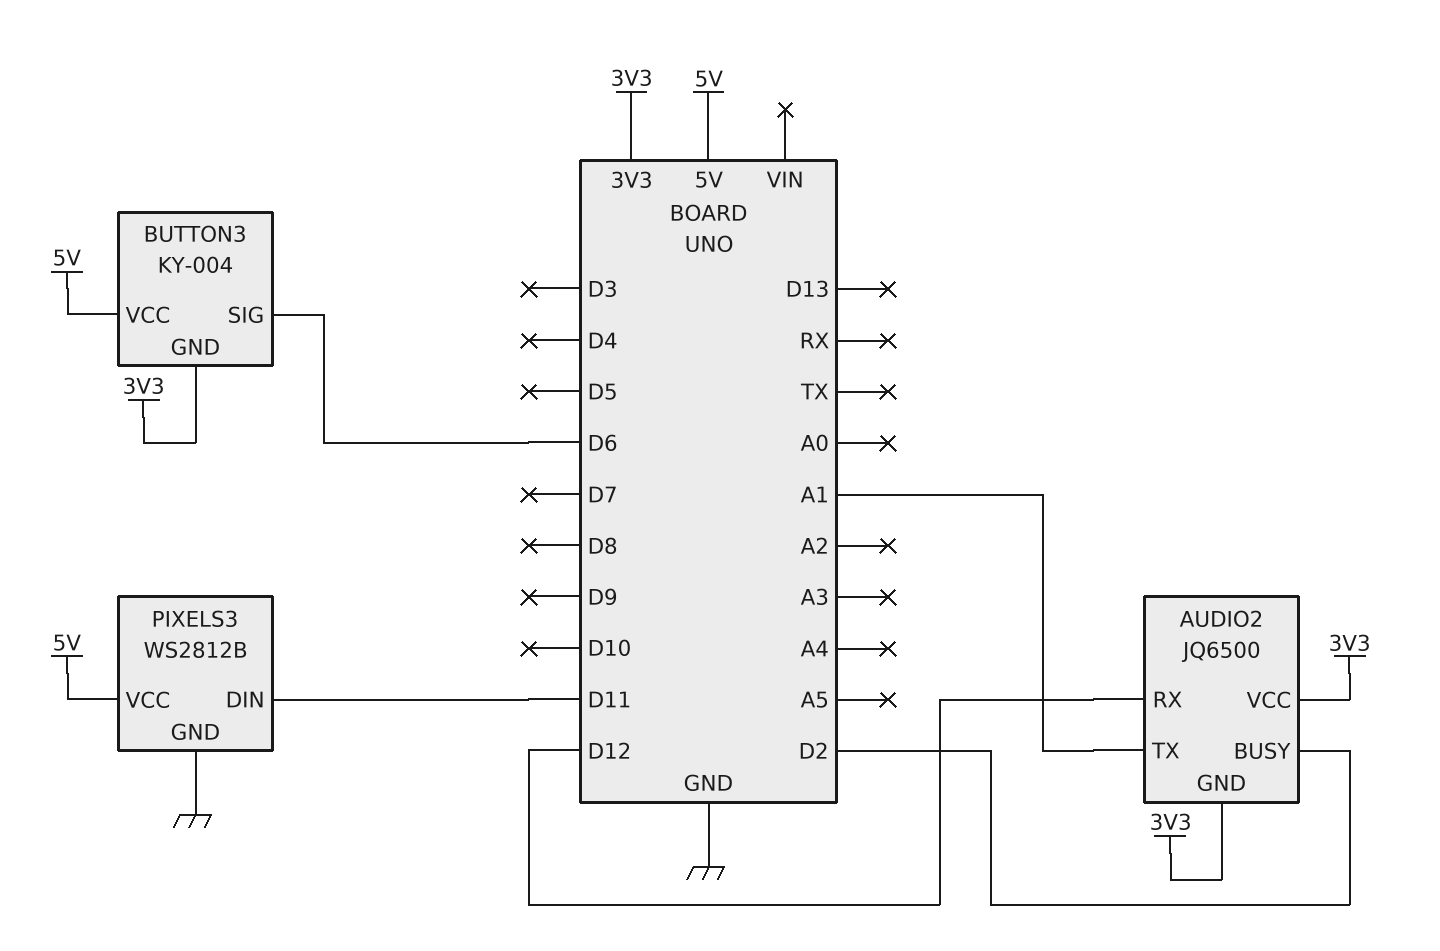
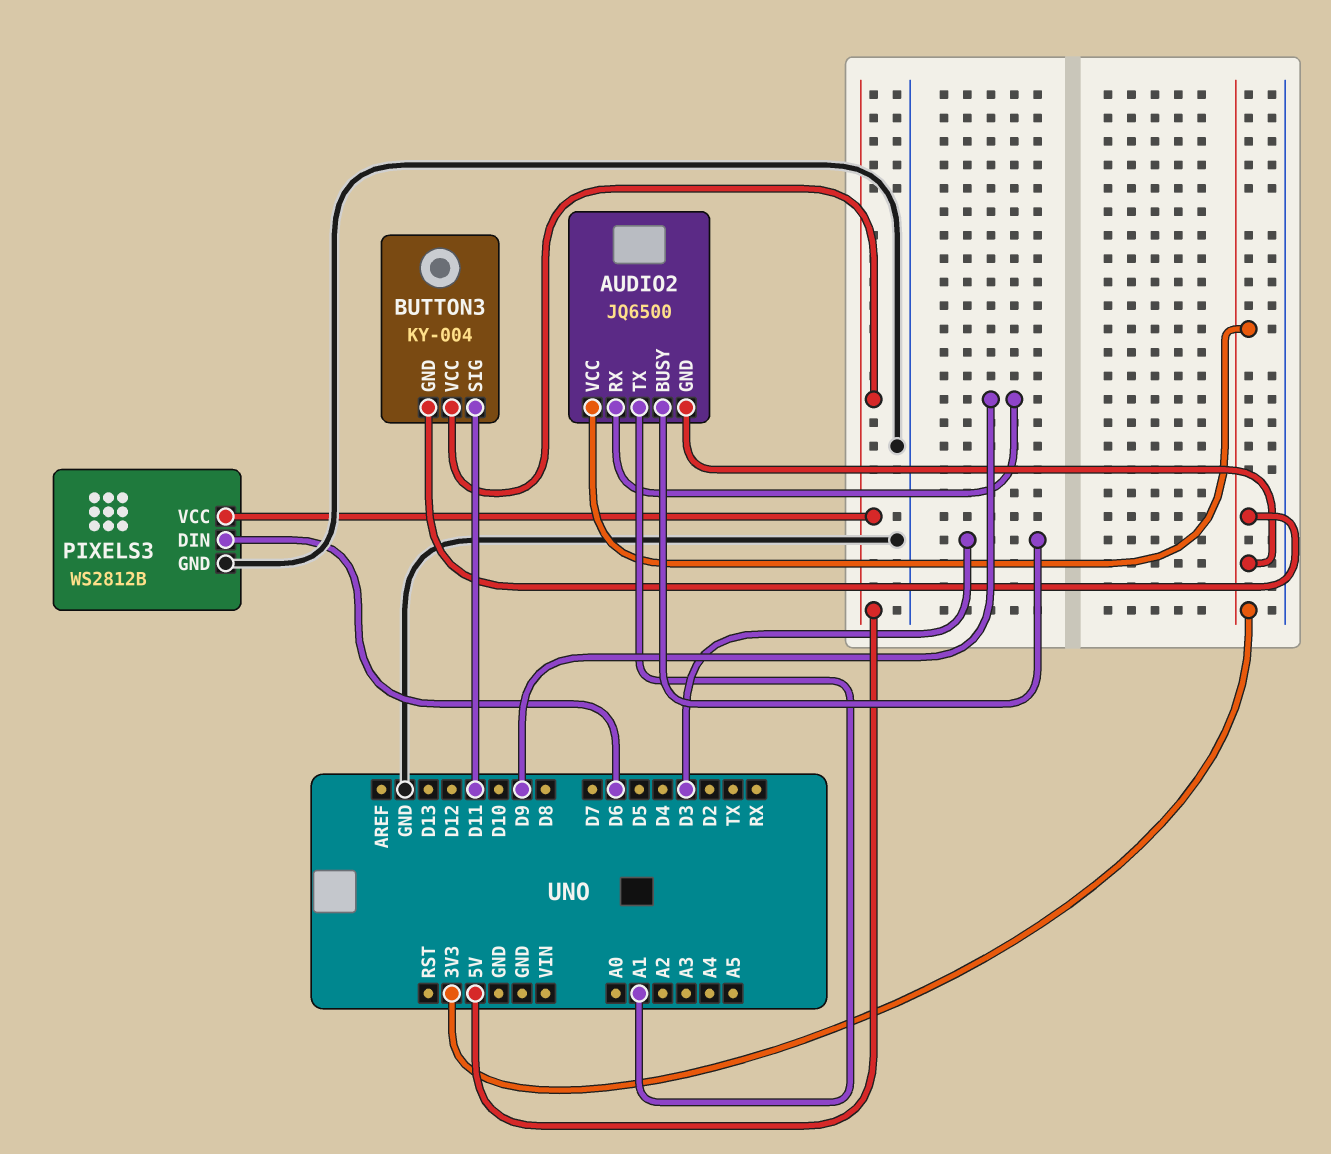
AUDIO2 pin BUSY: D2 -> D3
AUDIO2 pin RX: D12 -> D9
BUTTON3 pin SIG: D6 -> D11
PIXELS3 pin DIN: D11 -> D6

